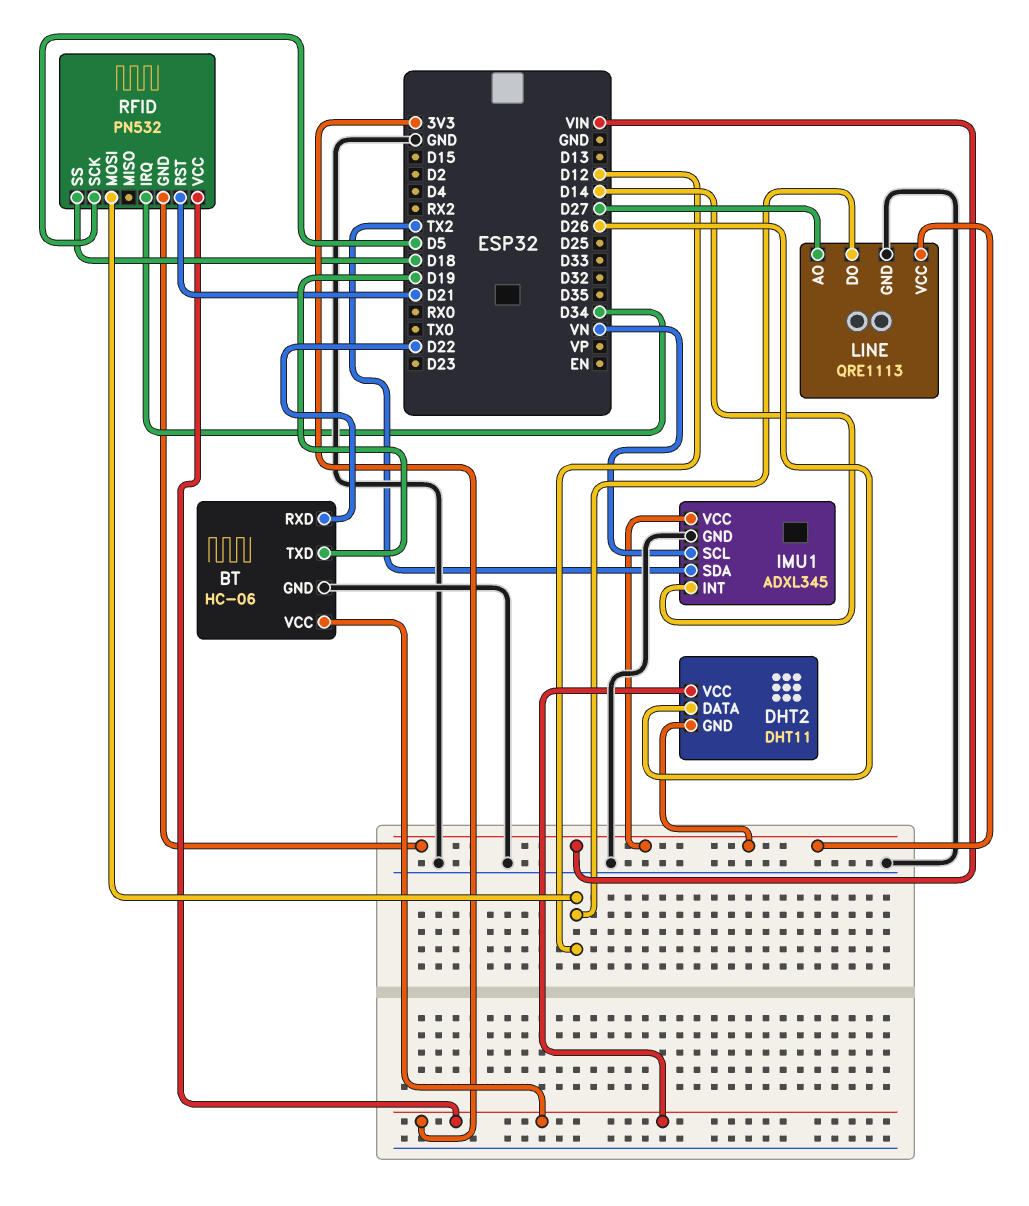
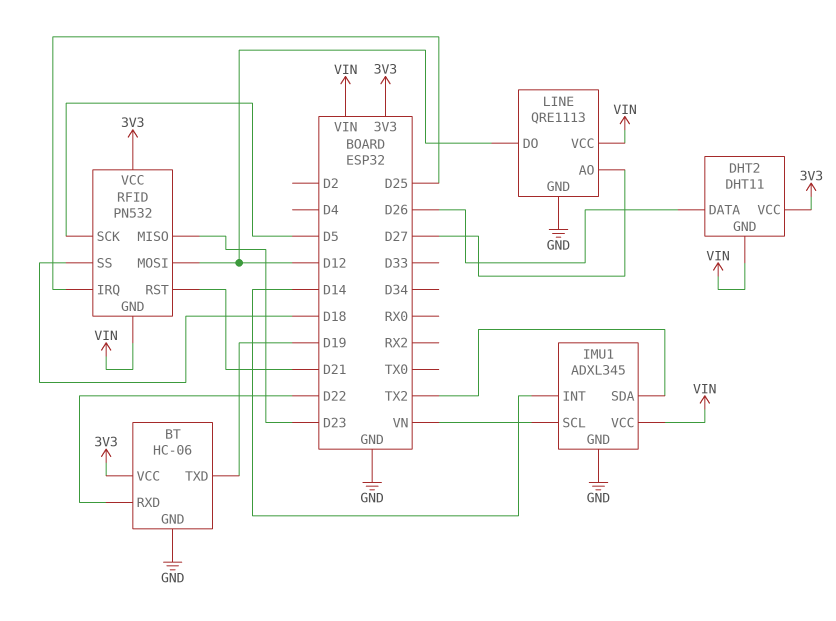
RFID pin IRQ: D34 -> D25
RFID pin MISO: none -> D23

